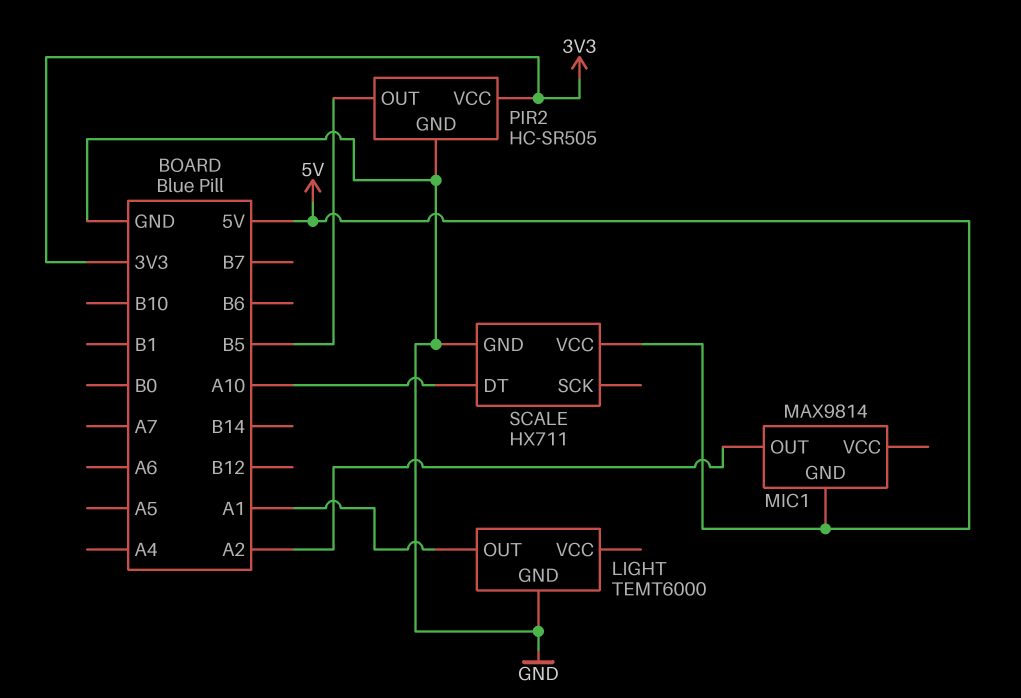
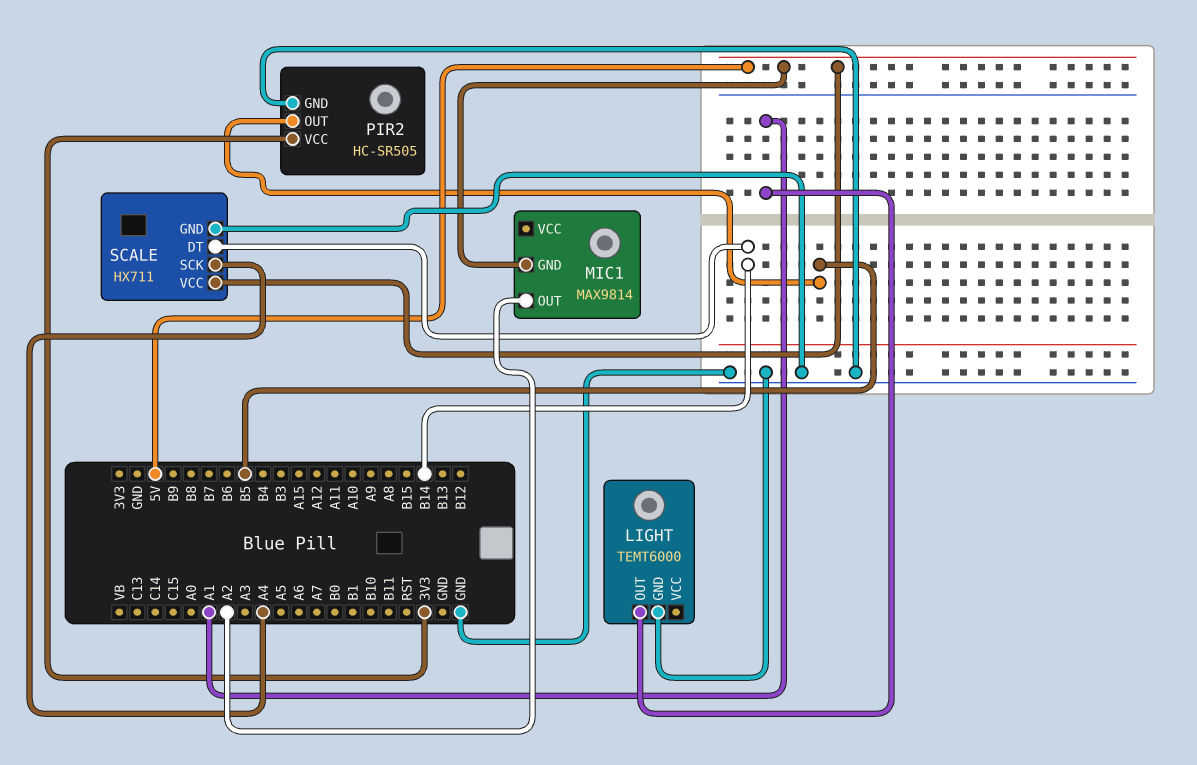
SCALE pin DT: A10 -> B14
SCALE pin SCK: none -> A4

